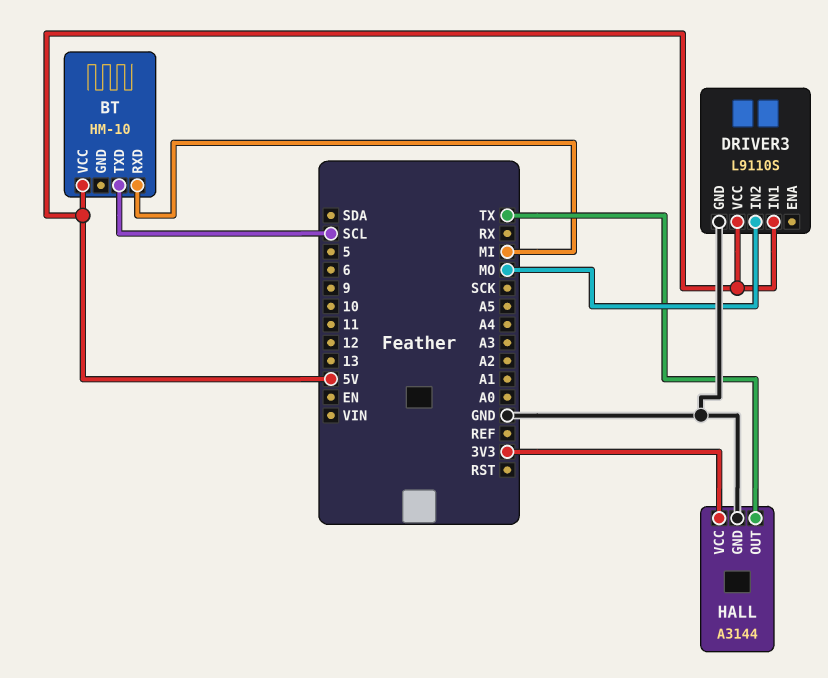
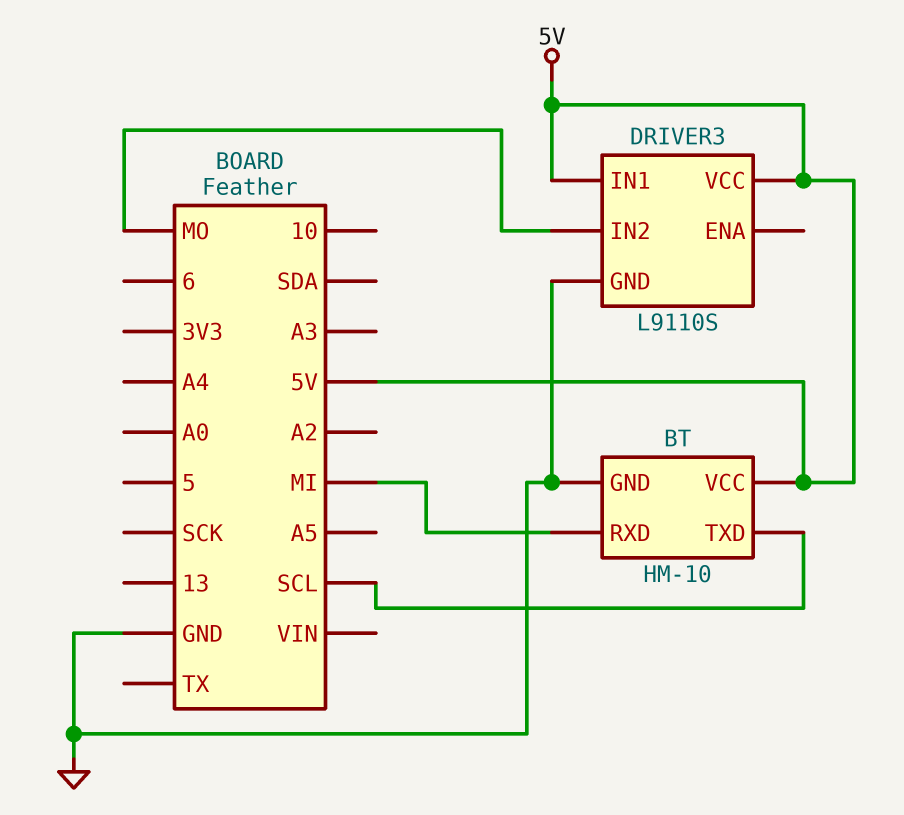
BT pin GND: none -> GND
HALL: A3144 -> none
HALL pin GND: GND -> none
HALL pin OUT: TX -> none
HALL pin VCC: 3V3 -> none

